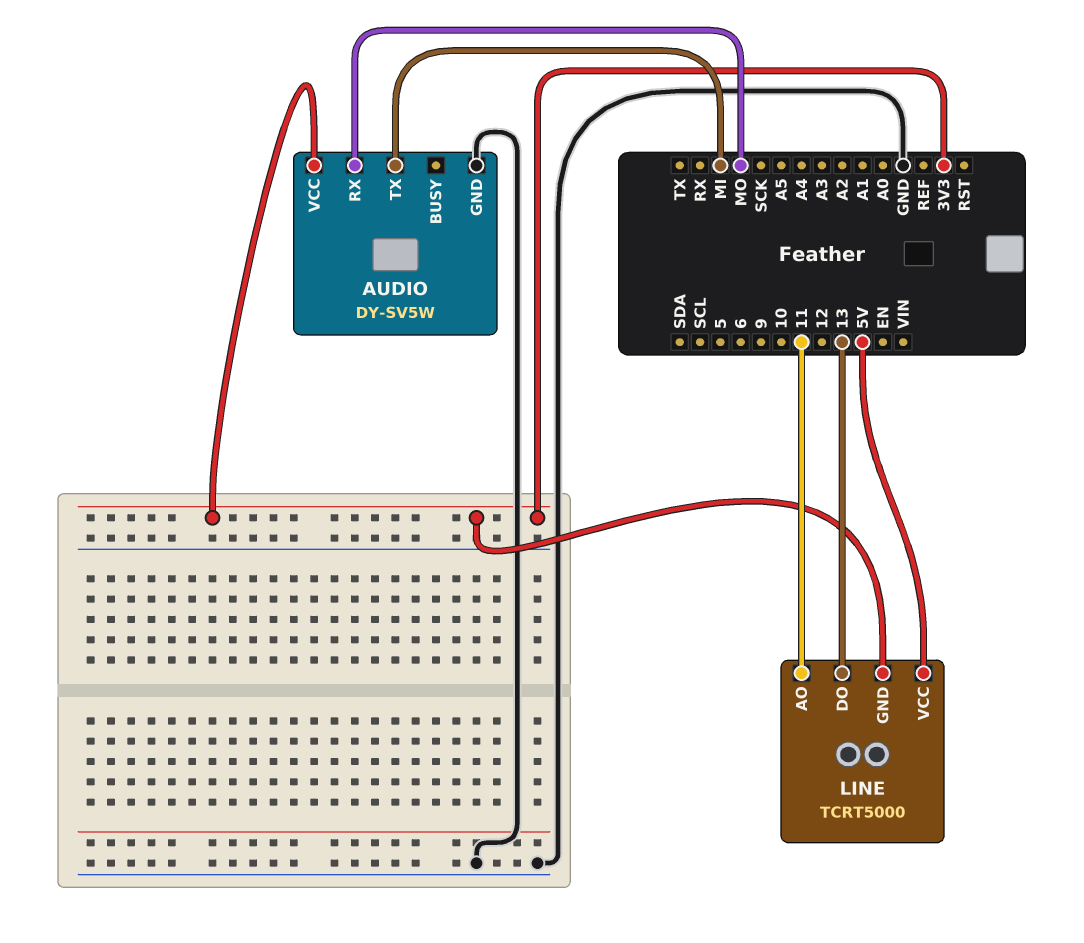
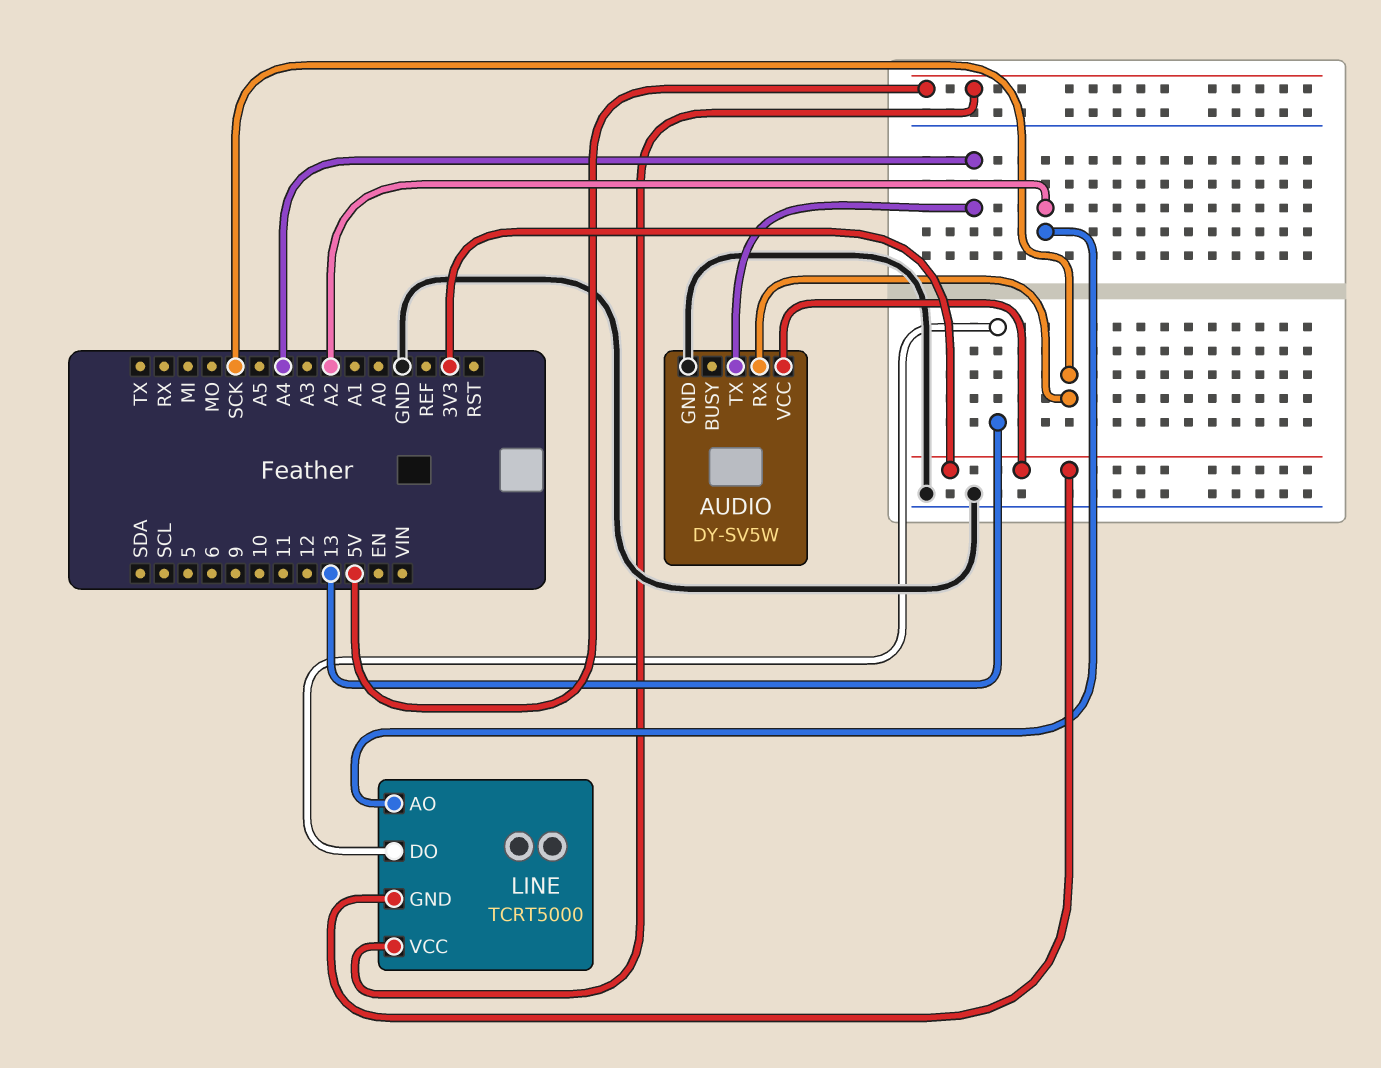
AUDIO pin RX: MO -> SCK
AUDIO pin TX: MI -> A4
LINE pin AO: 11 -> A2

